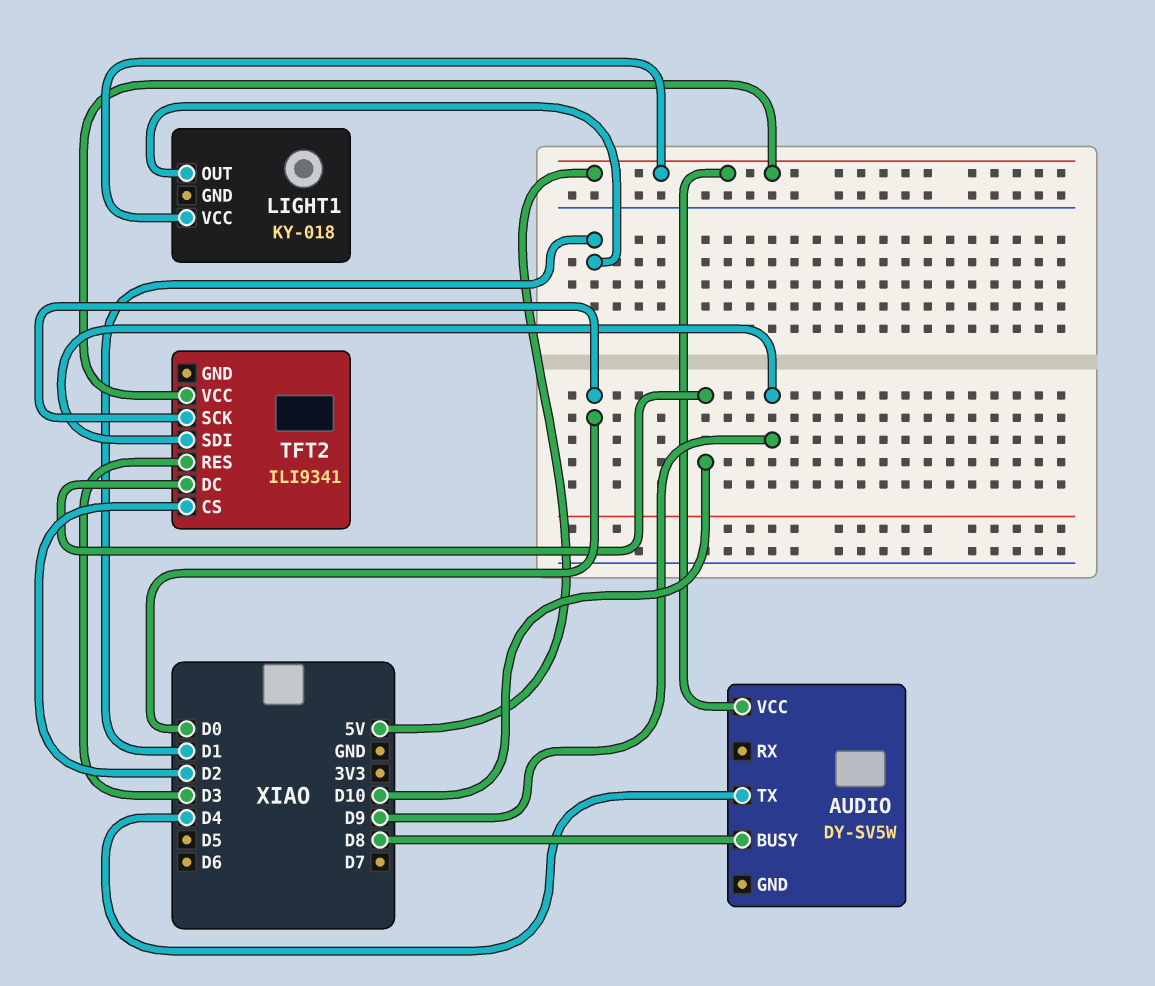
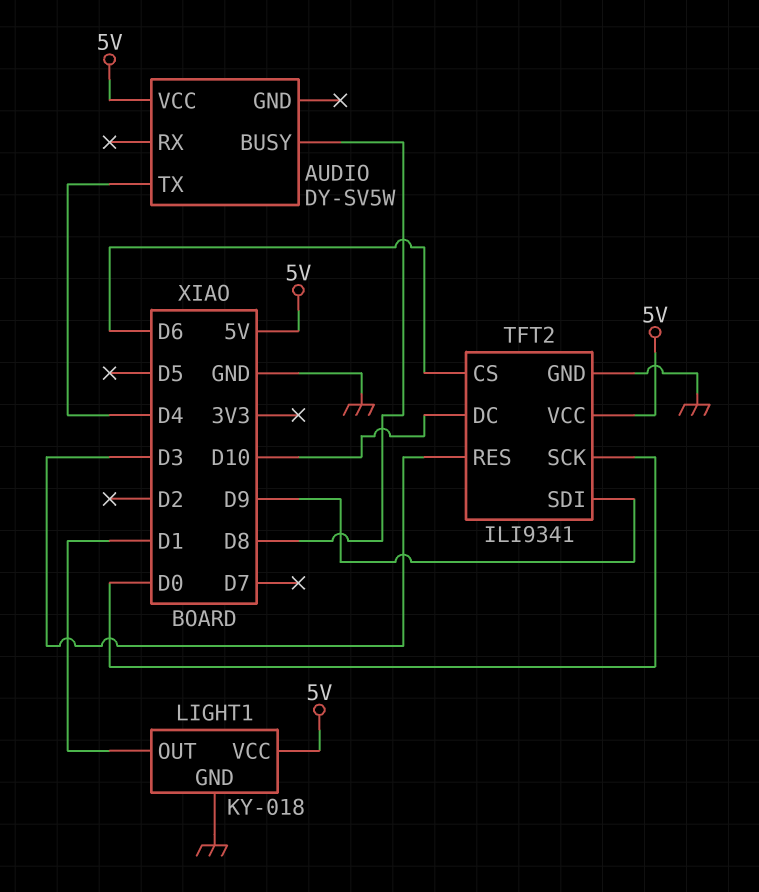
LIGHT1 pin GND: none -> GND
TFT2 pin CS: D2 -> D6
TFT2 pin GND: none -> GND

